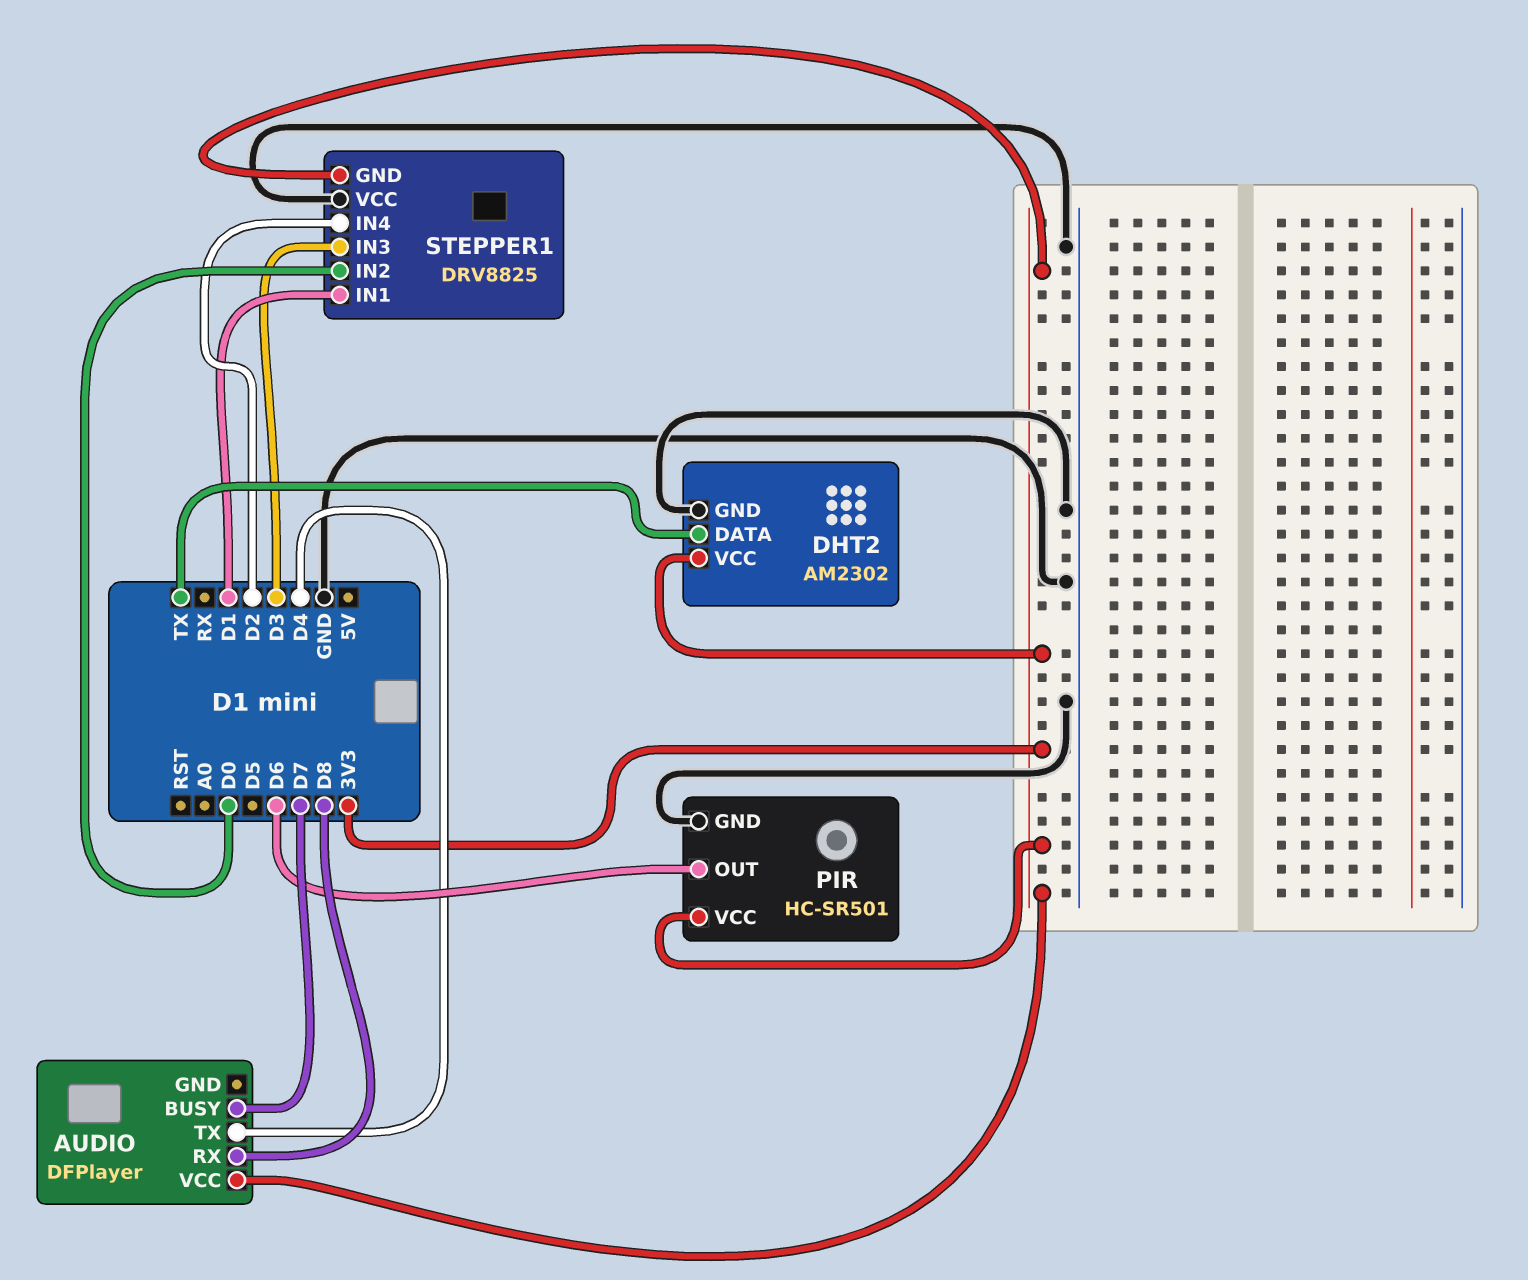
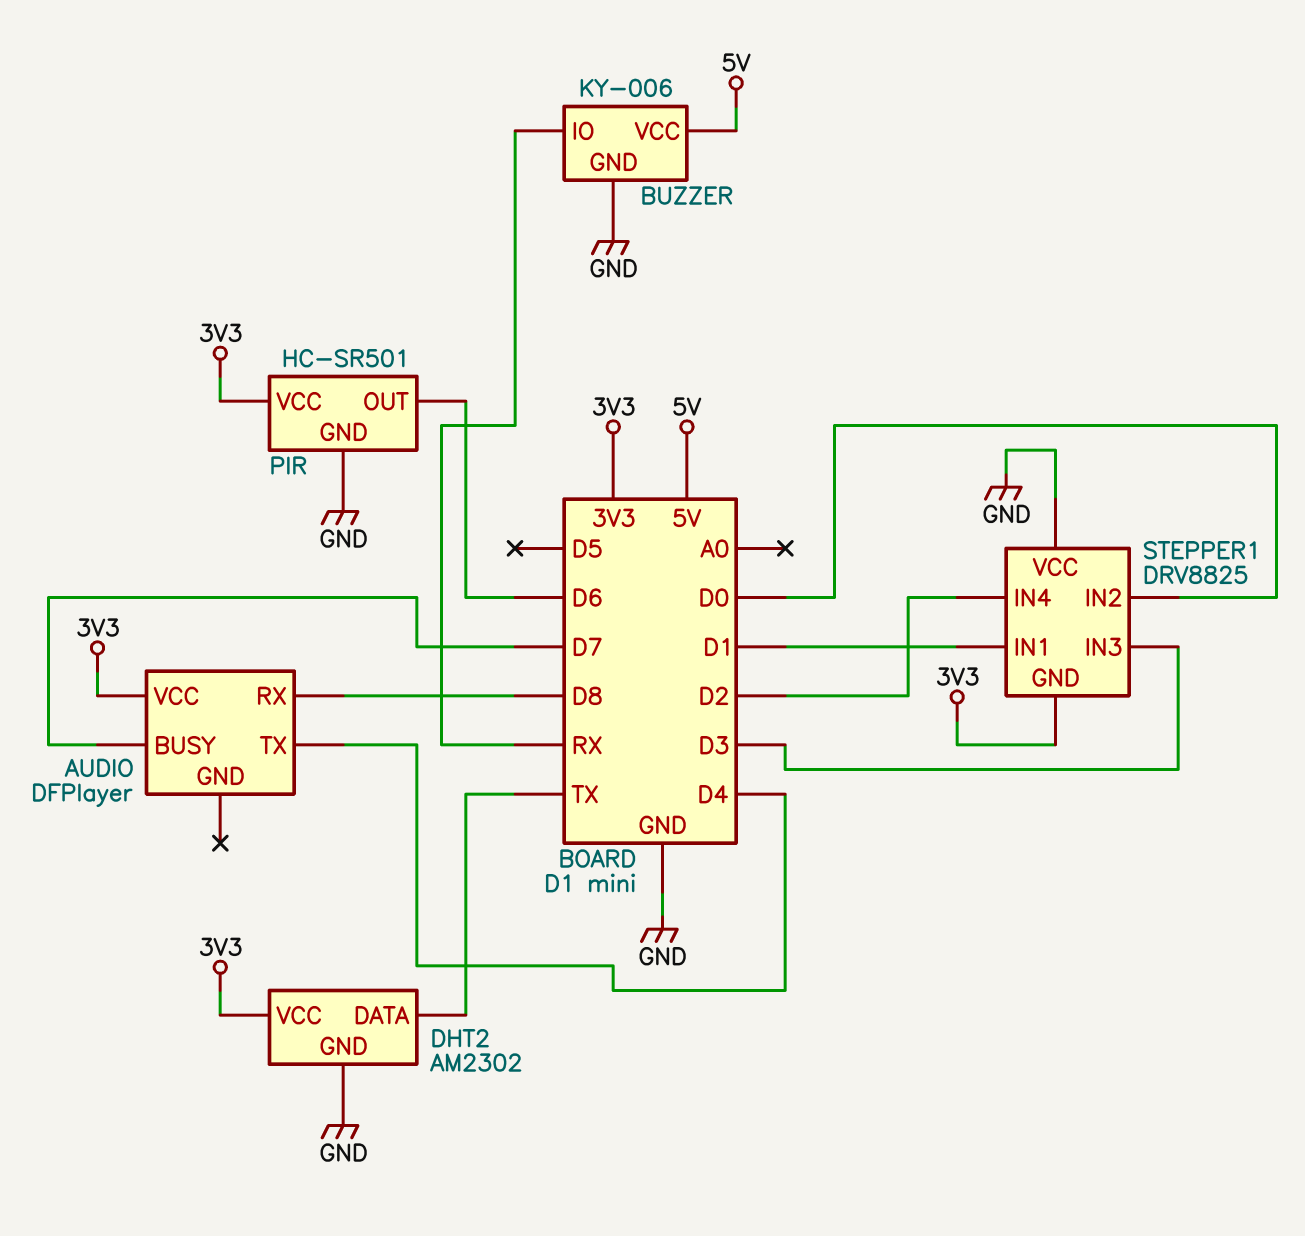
BUZZER: none -> KY-006
BUZZER pin GND: none -> GND
BUZZER pin IO: none -> RX
BUZZER pin VCC: none -> 5V

